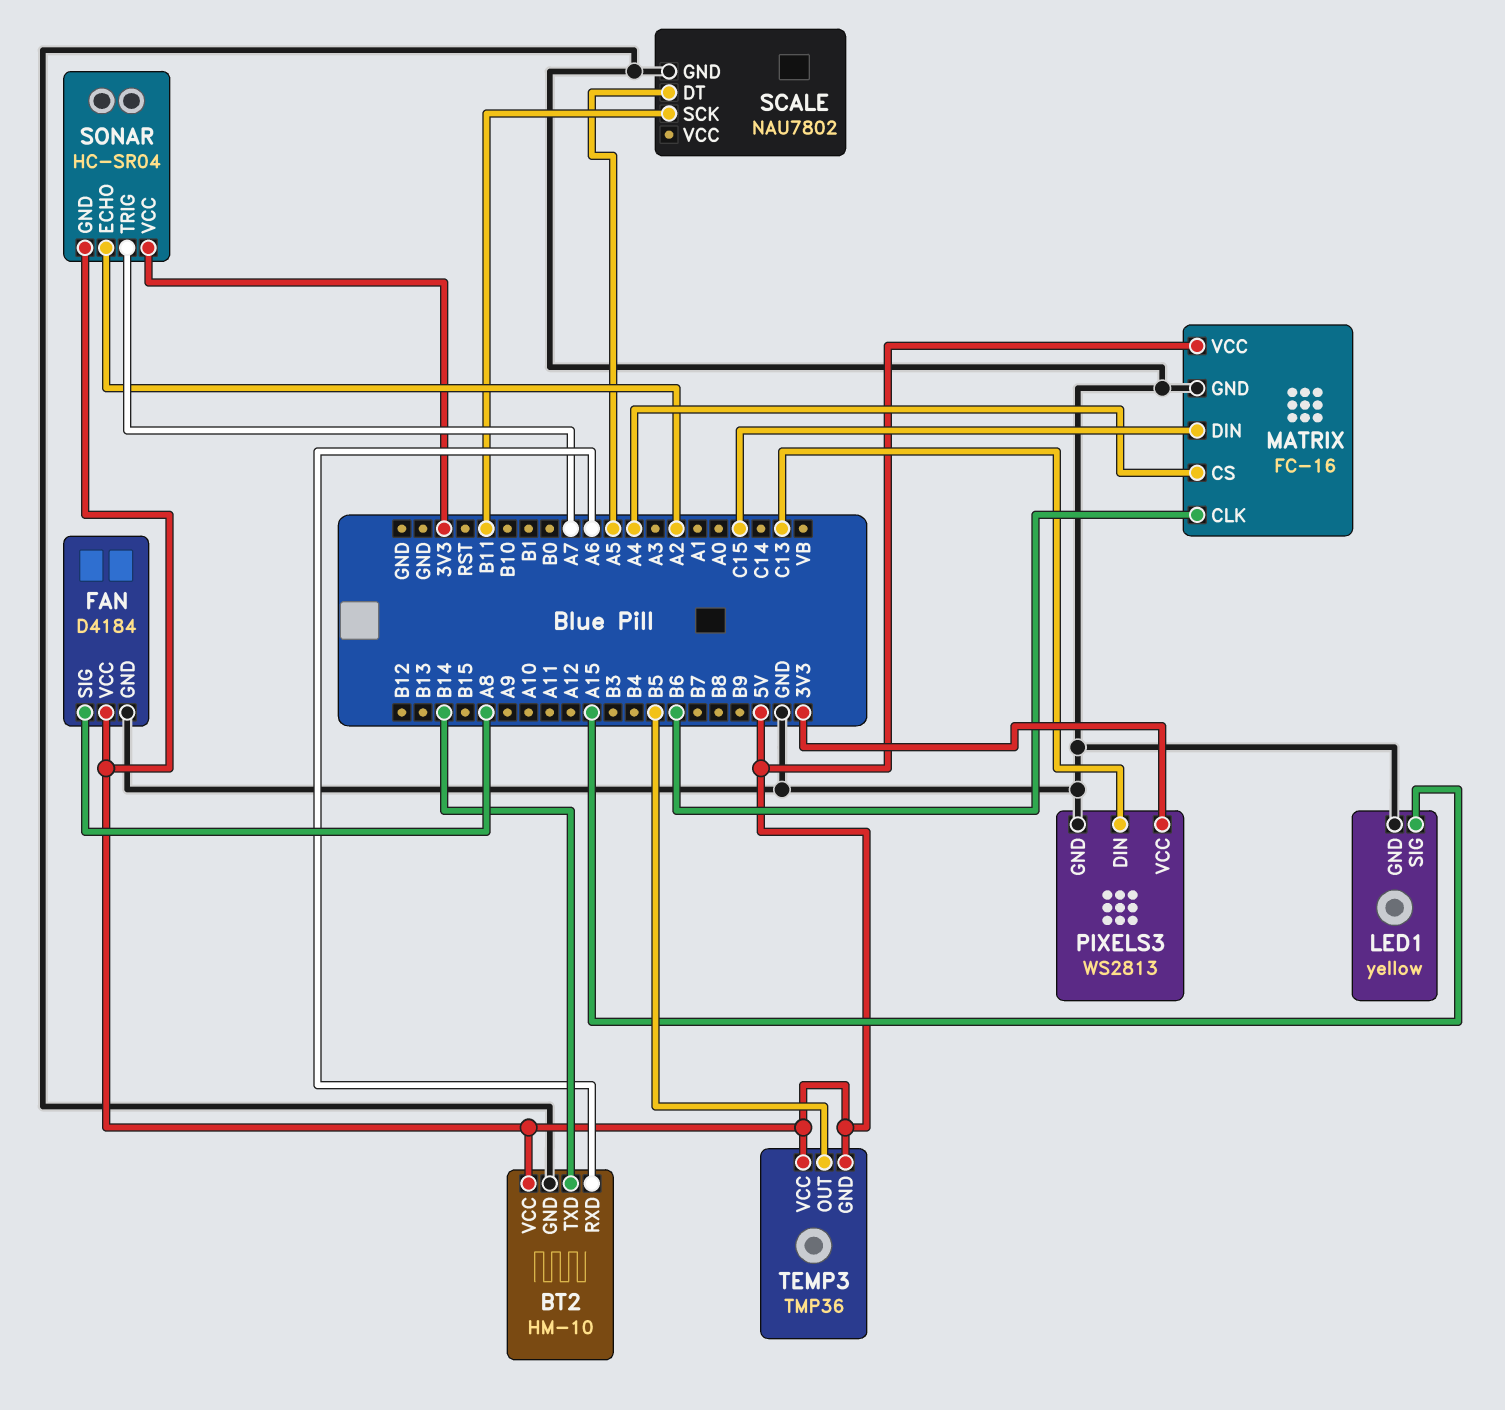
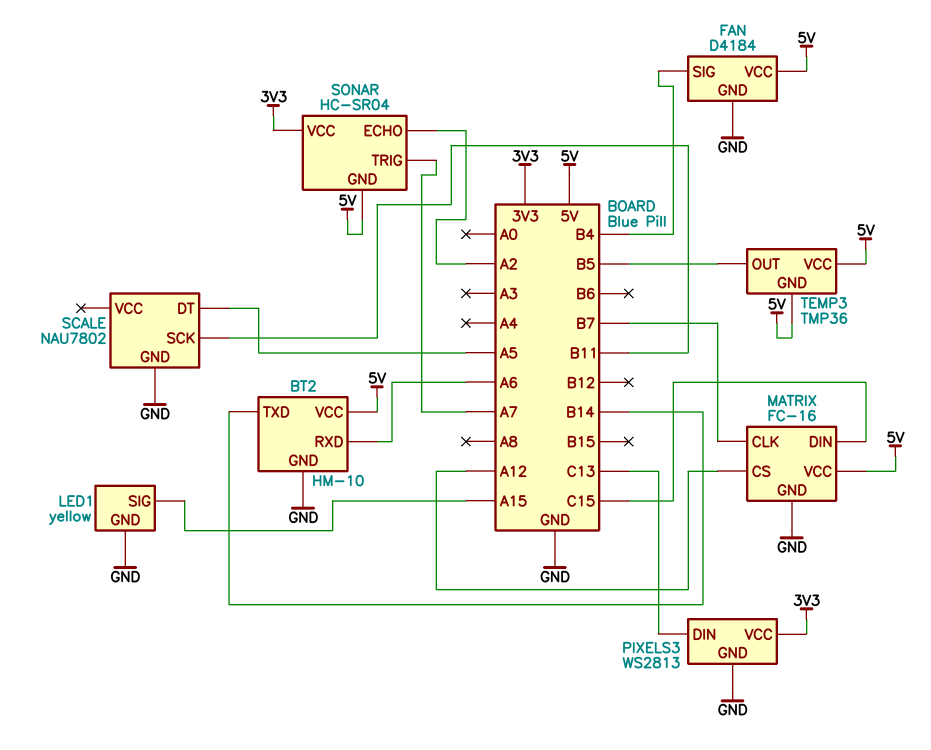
FAN pin SIG: A8 -> B4
MATRIX pin CLK: B6 -> B7
MATRIX pin CS: A4 -> A12

